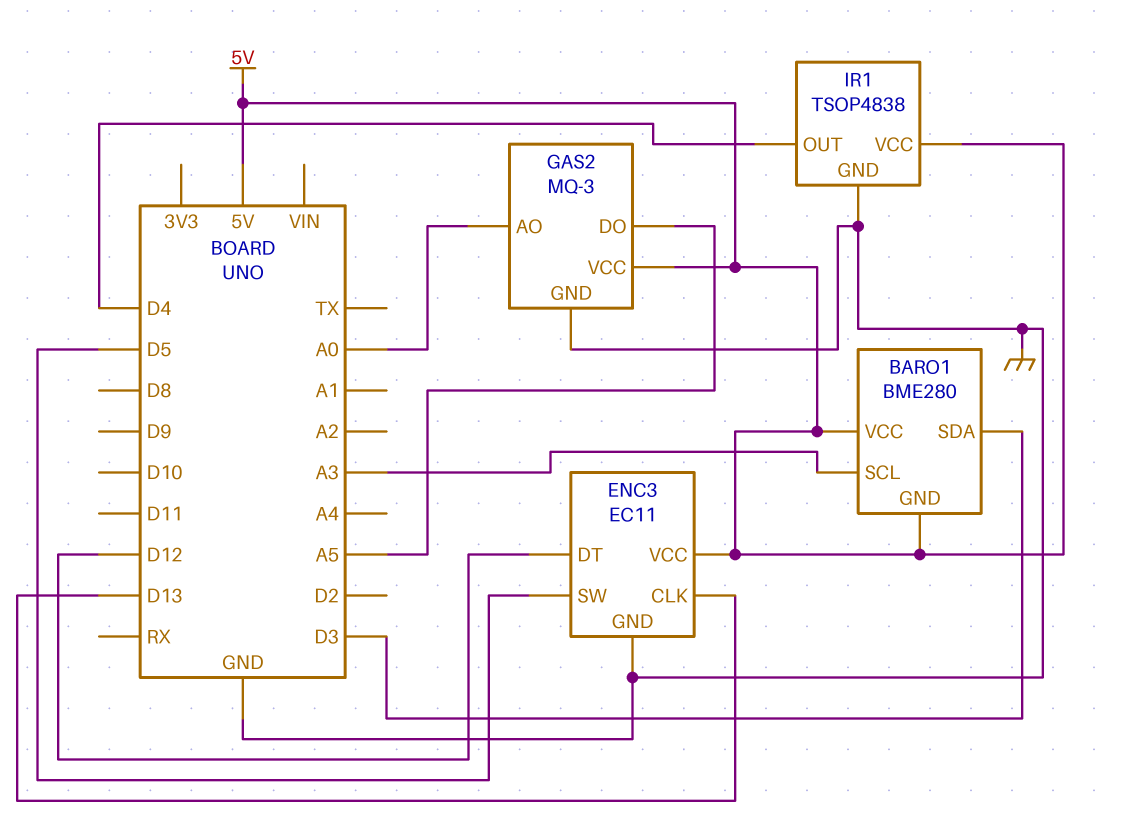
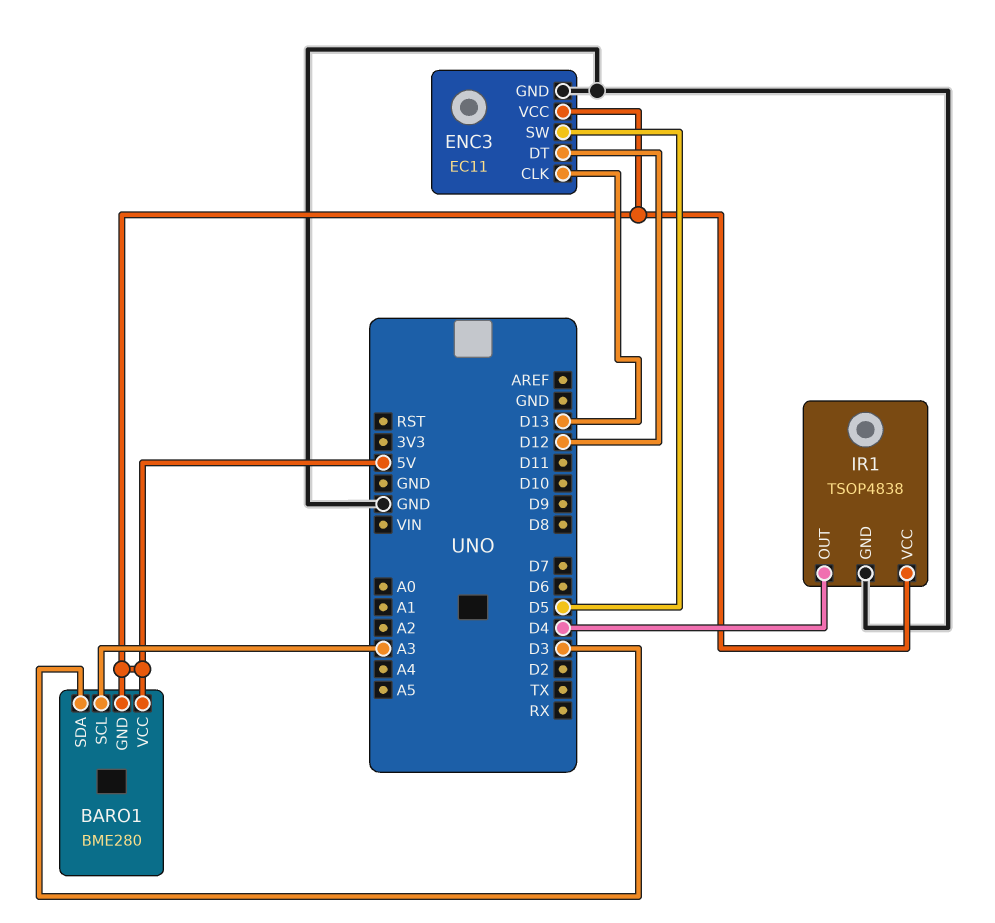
GAS2: MQ-3 -> none
GAS2 pin AO: A0 -> none
GAS2 pin DO: A5 -> none
GAS2 pin GND: GND -> none
GAS2 pin VCC: 5V -> none

